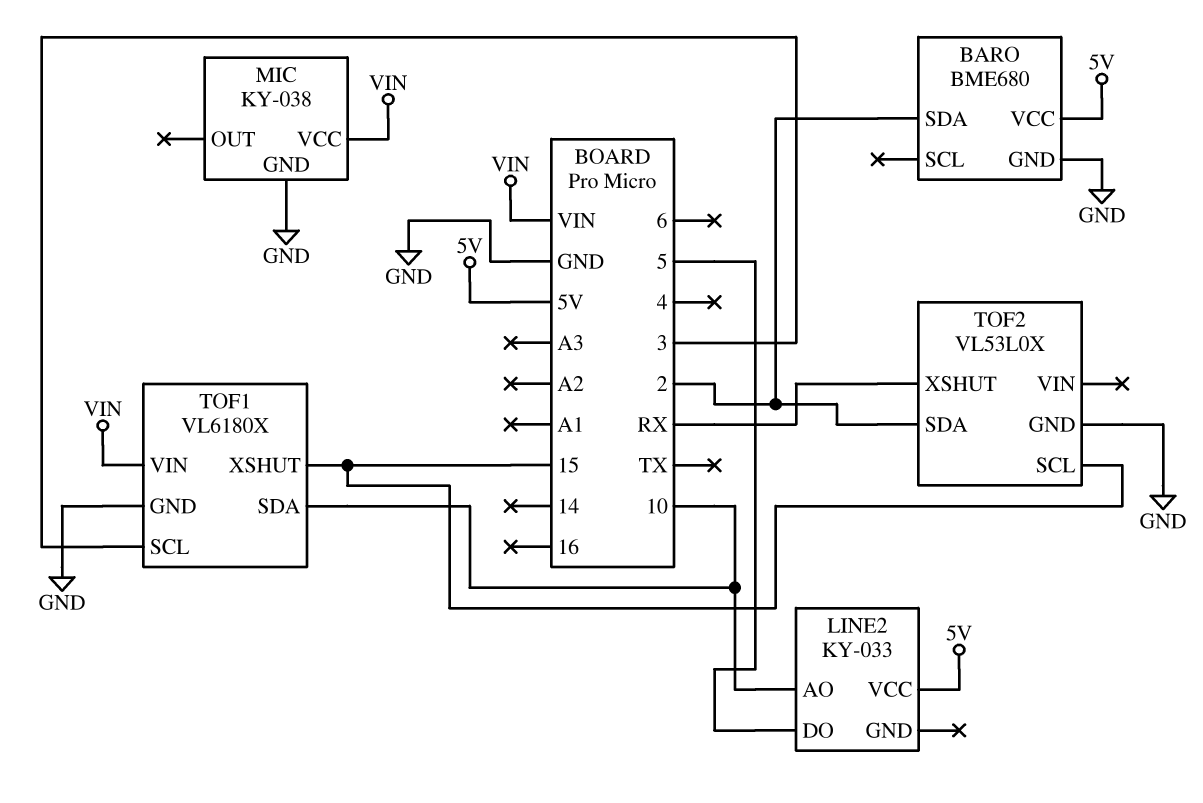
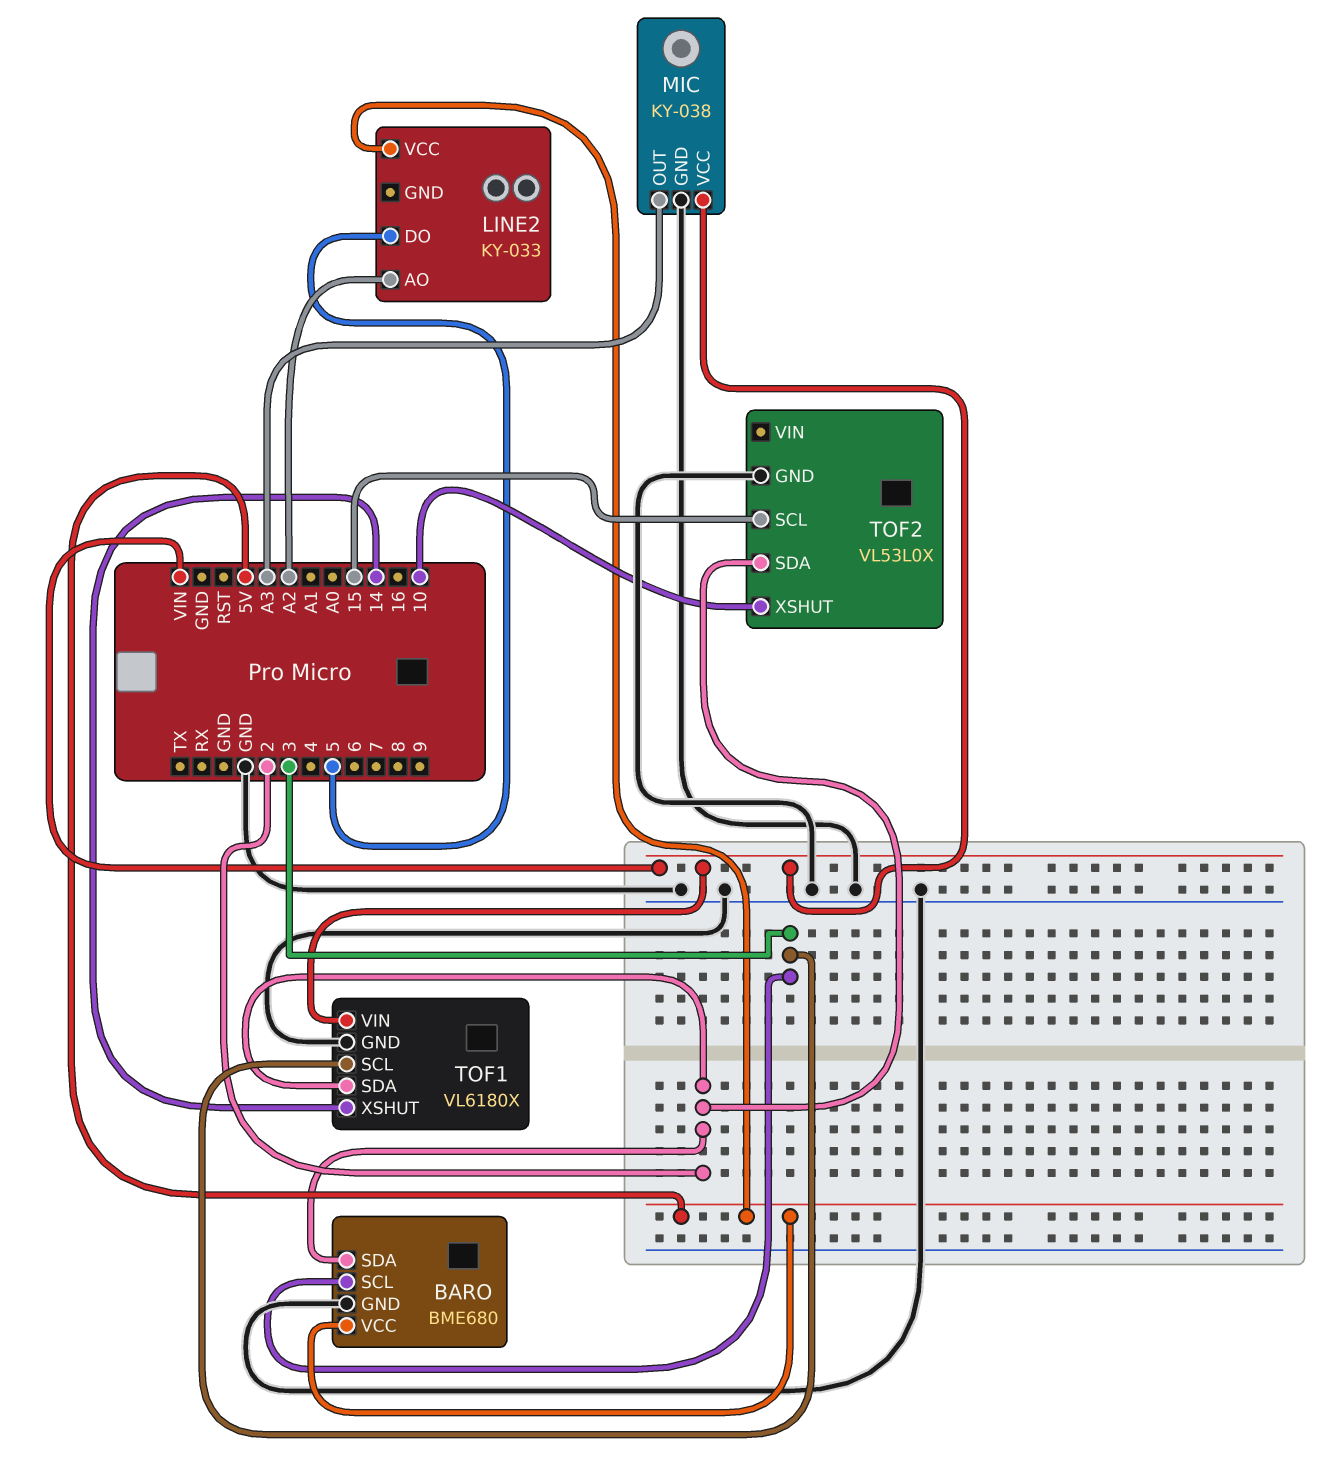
BARO pin SCL: none -> 3
LINE2 pin AO: 10 -> A2
MIC pin OUT: none -> A3
TOF1 pin SDA: 10 -> 2
TOF1 pin XSHUT: 15 -> 14
TOF2 pin XSHUT: RX -> 10

